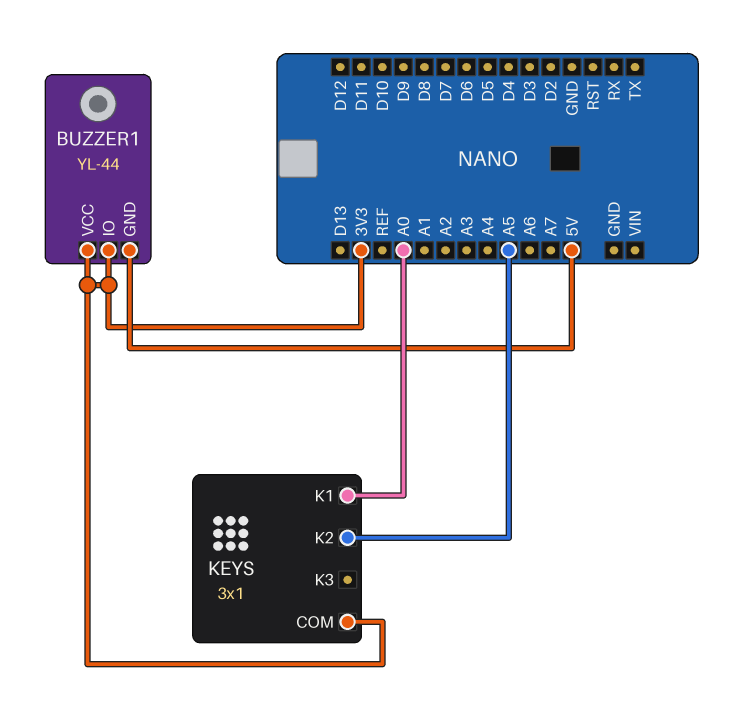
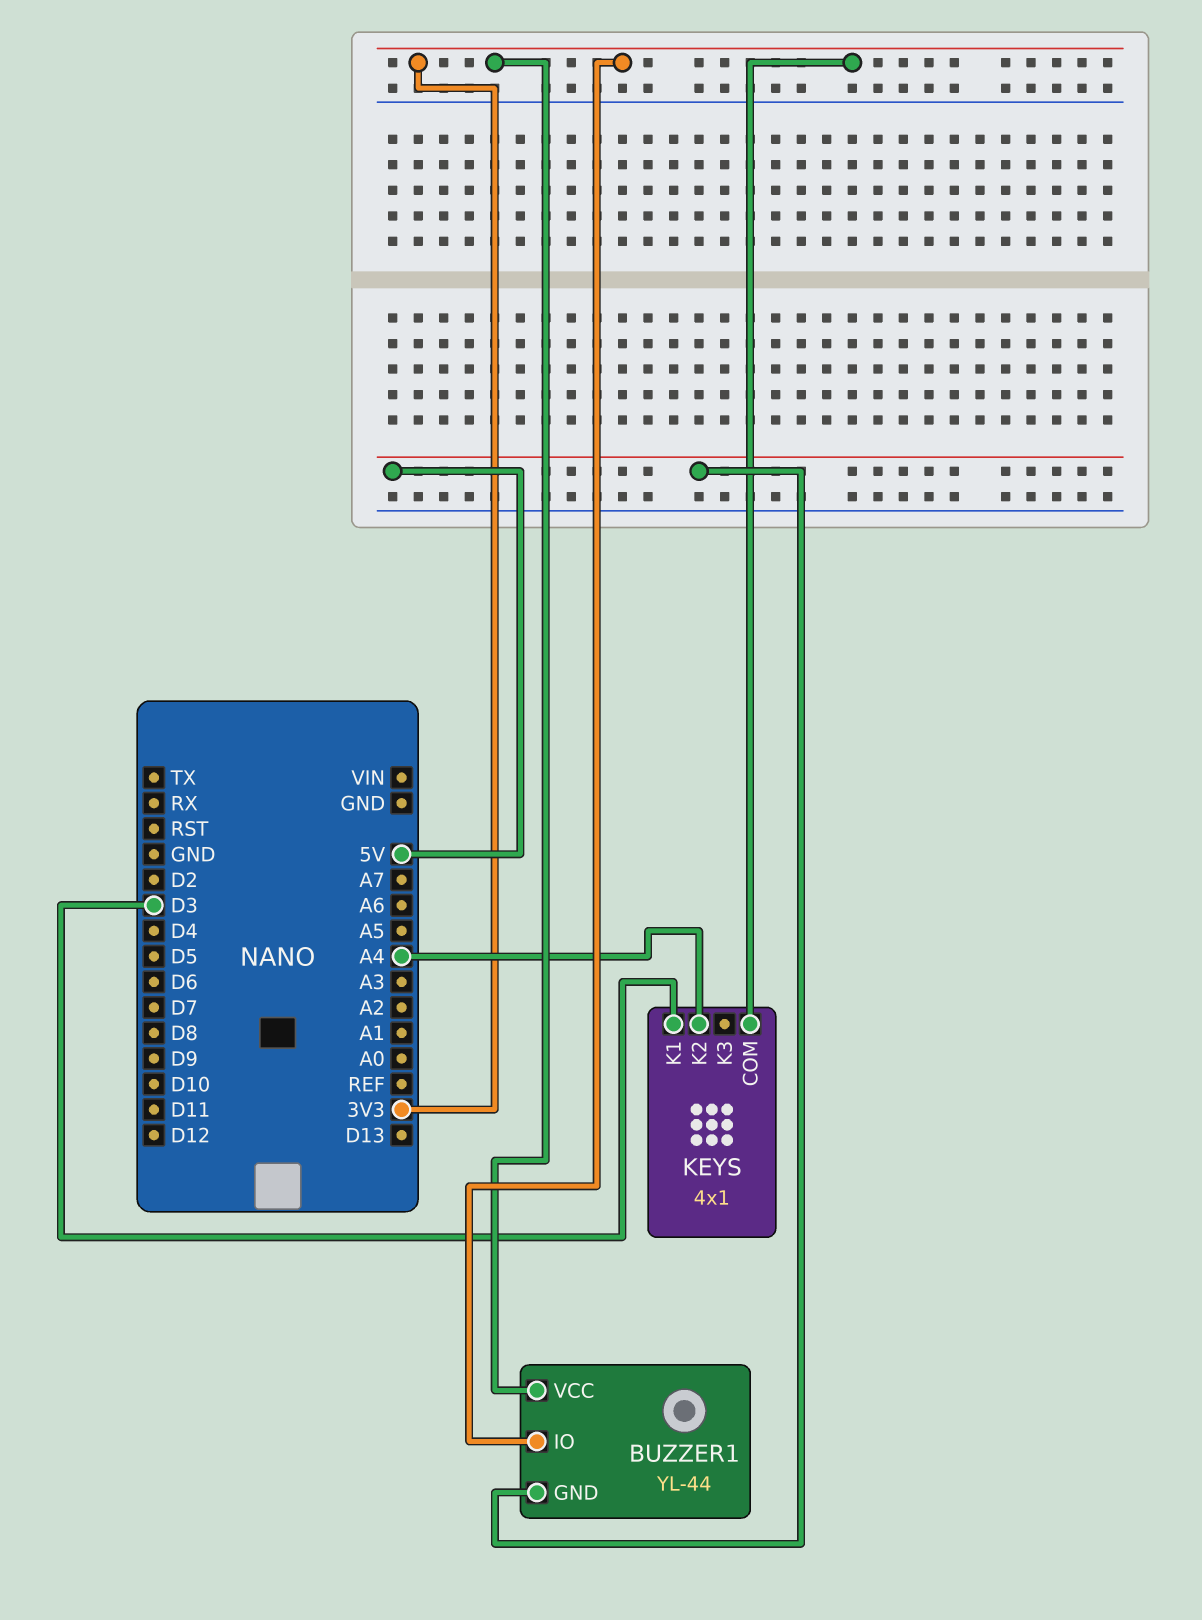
KEYS: 3x1 -> 4x1
KEYS pin K1: A0 -> D3
KEYS pin K2: A5 -> A4

